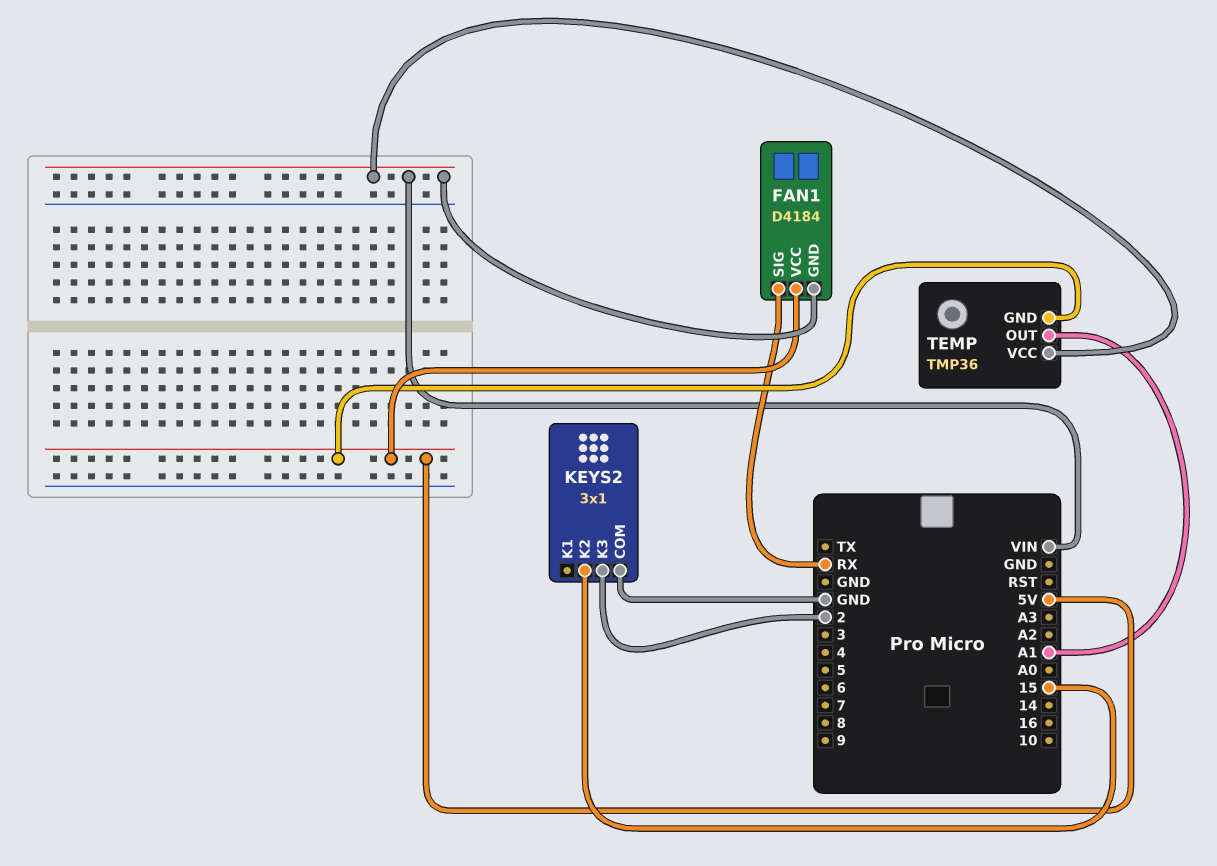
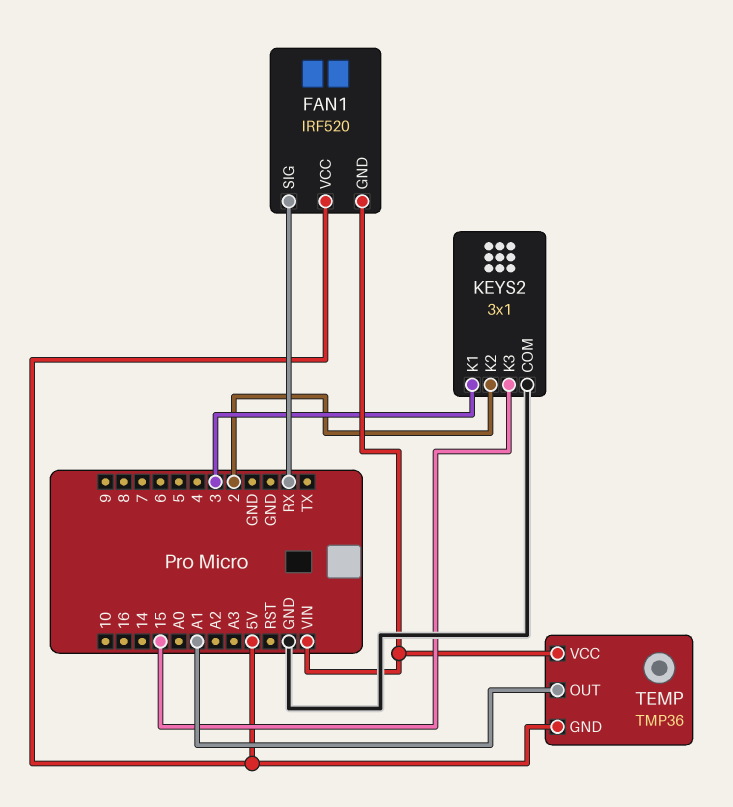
FAN1: D4184 -> IRF520
KEYS2 pin K1: none -> 3
KEYS2 pin K2: 15 -> 2
KEYS2 pin K3: 2 -> 15

